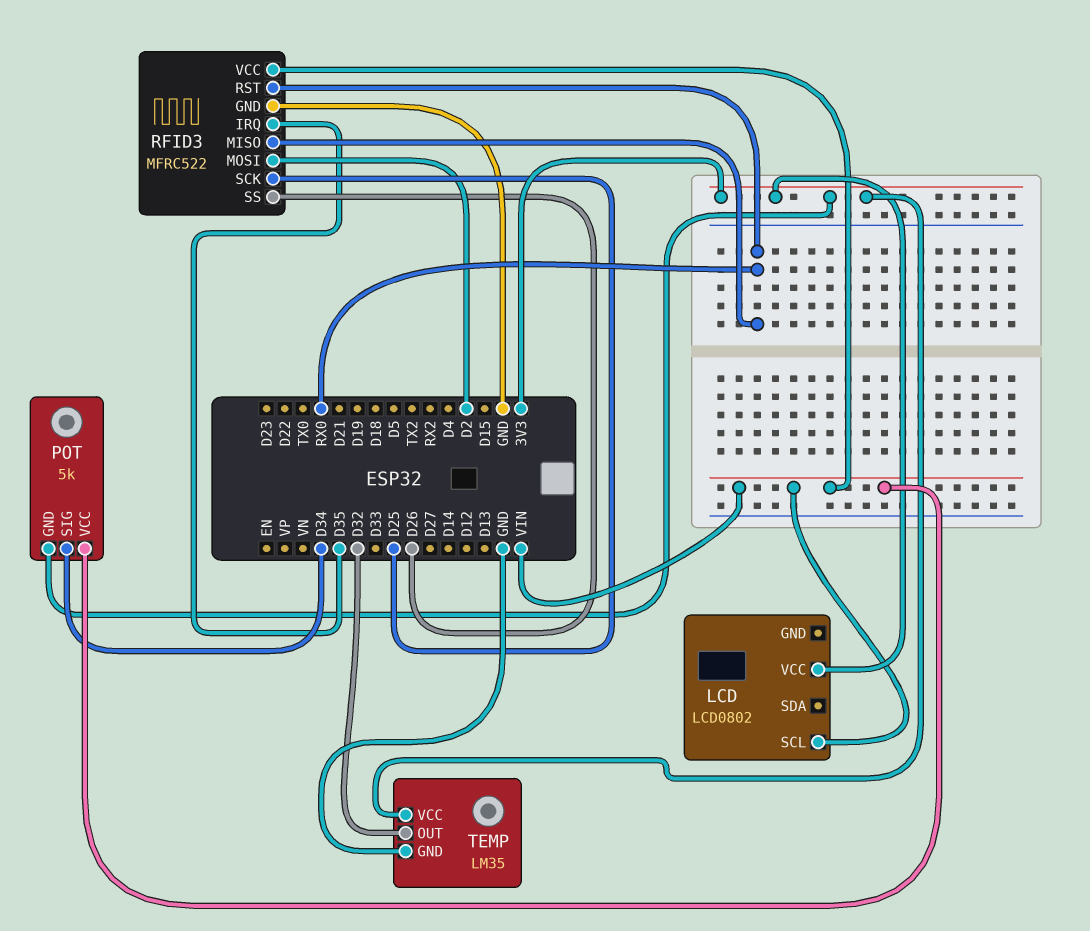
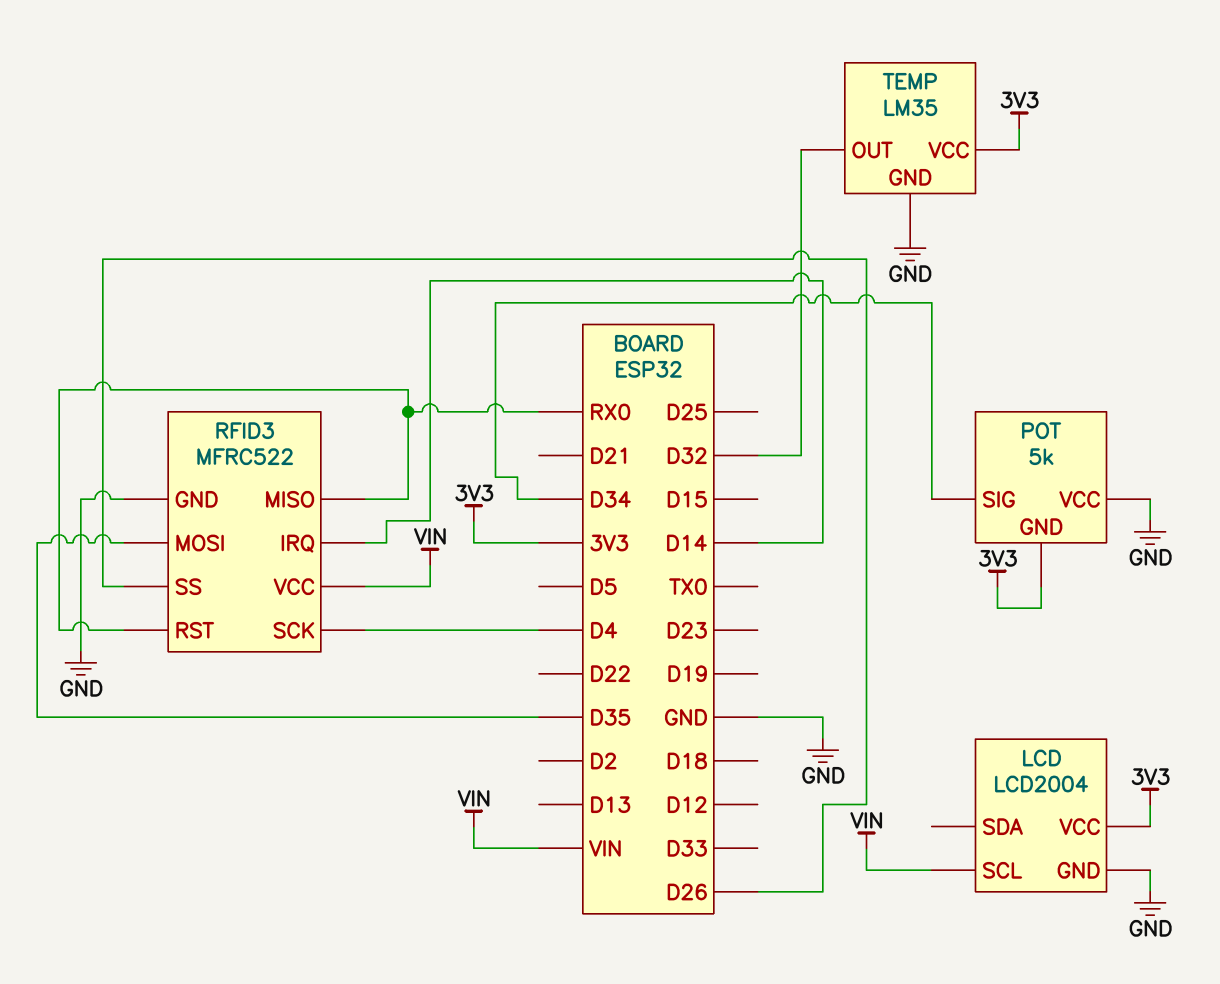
LCD: LCD0802 -> LCD2004
LCD pin GND: none -> GND
POT pin VCC: VIN -> GND
RFID3 pin IRQ: D35 -> D14
RFID3 pin MOSI: D2 -> D35
RFID3 pin SCK: D25 -> D4

